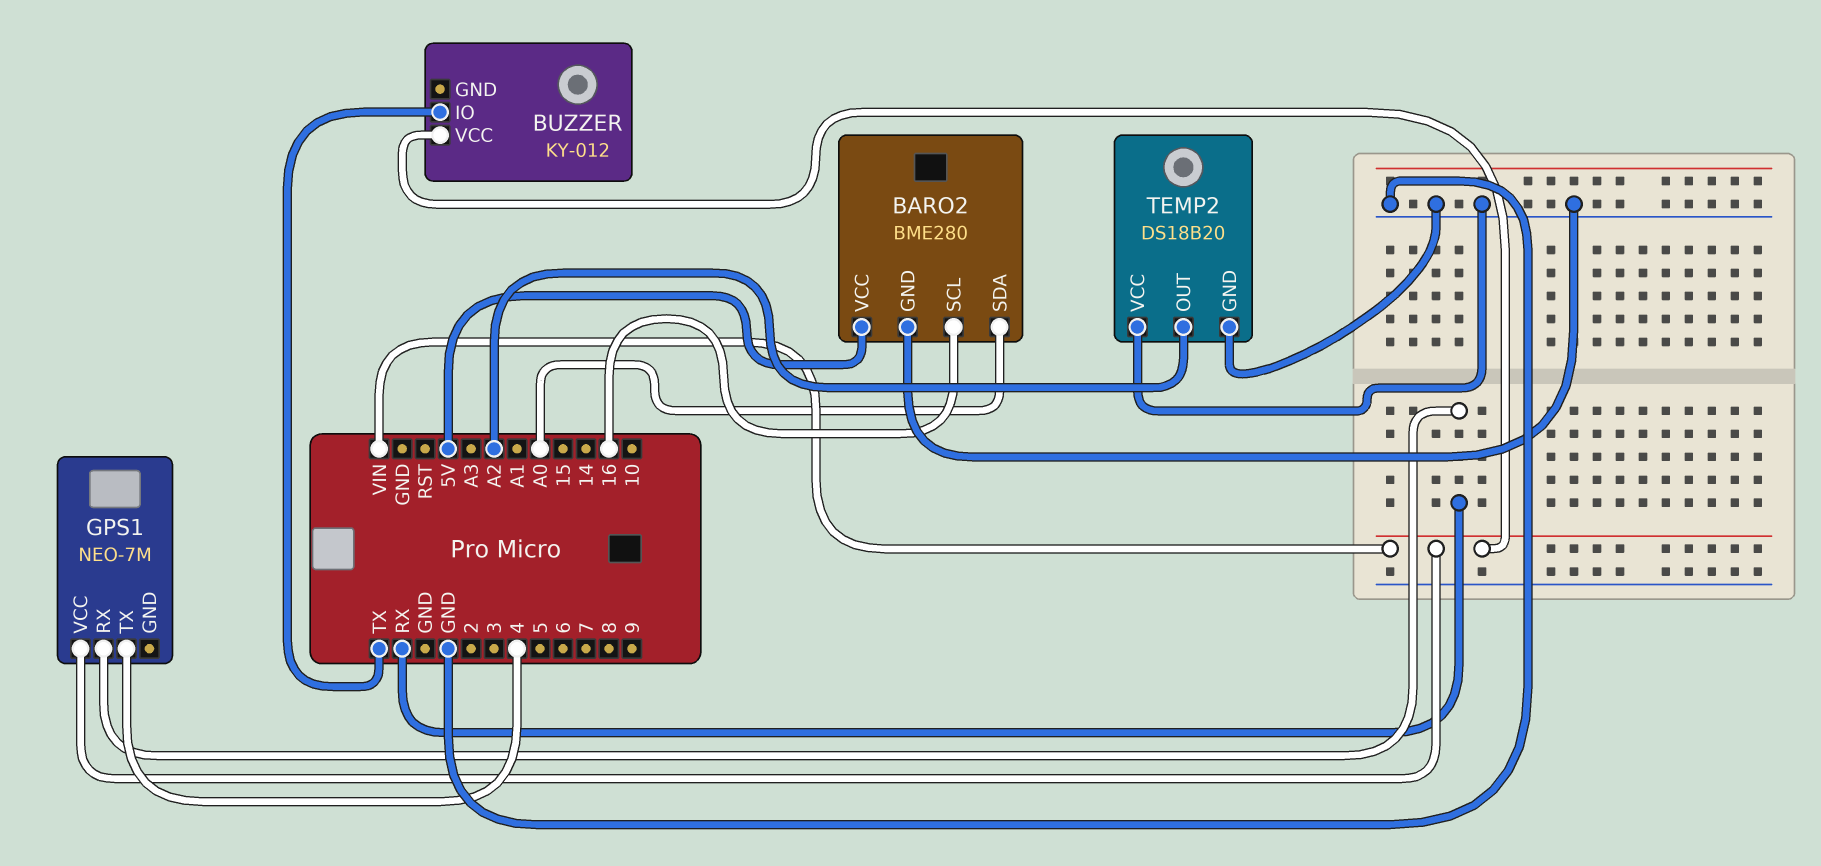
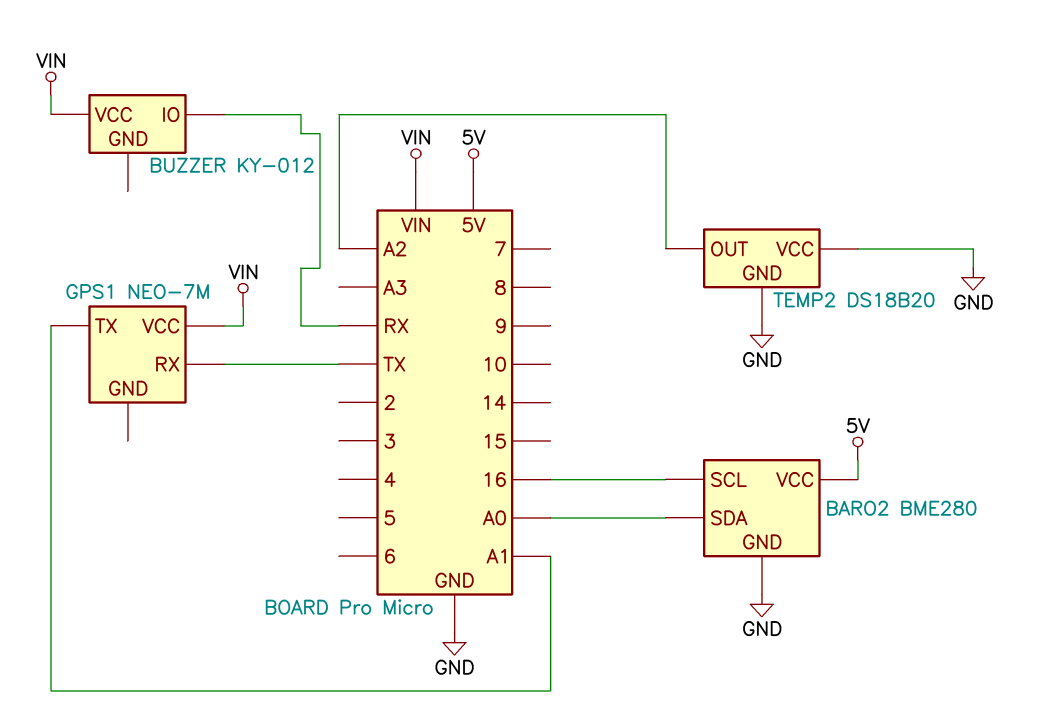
BUZZER pin IO: TX -> RX
GPS1 pin RX: RX -> TX
GPS1 pin TX: 4 -> A1

